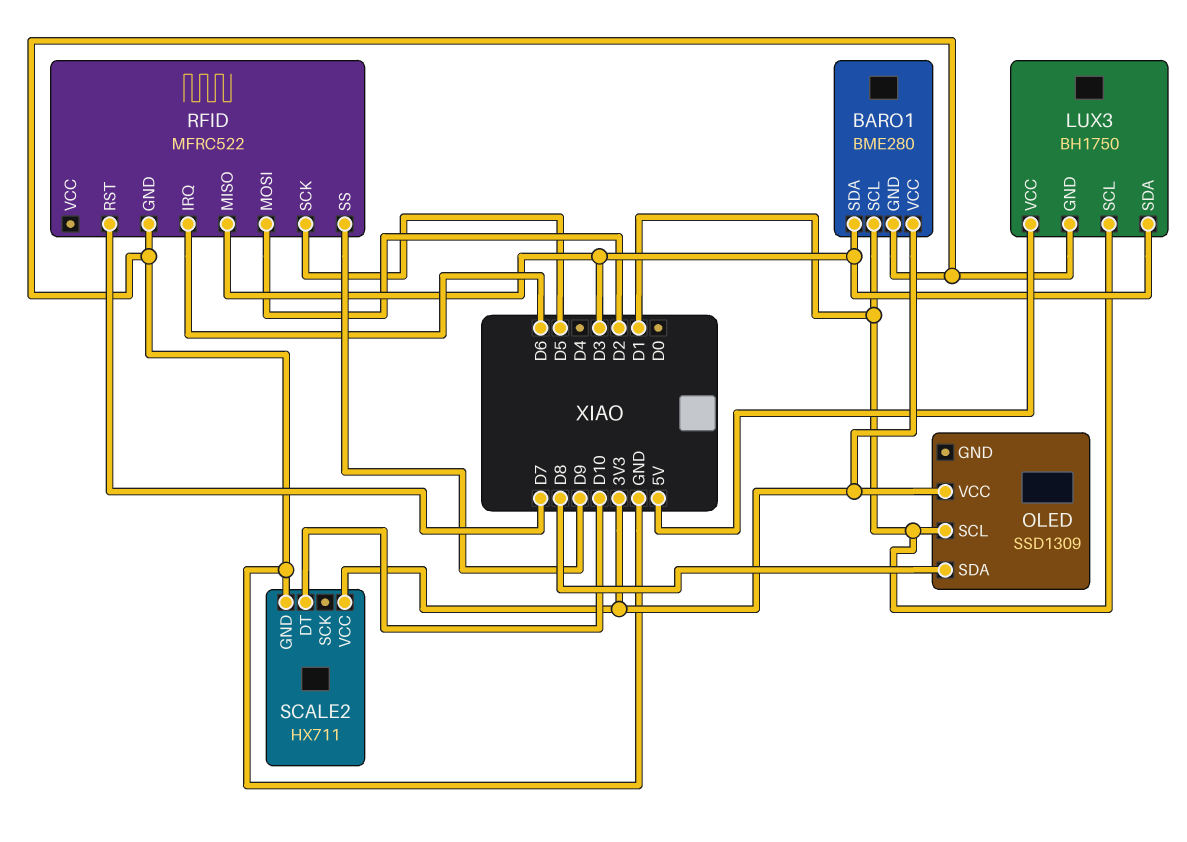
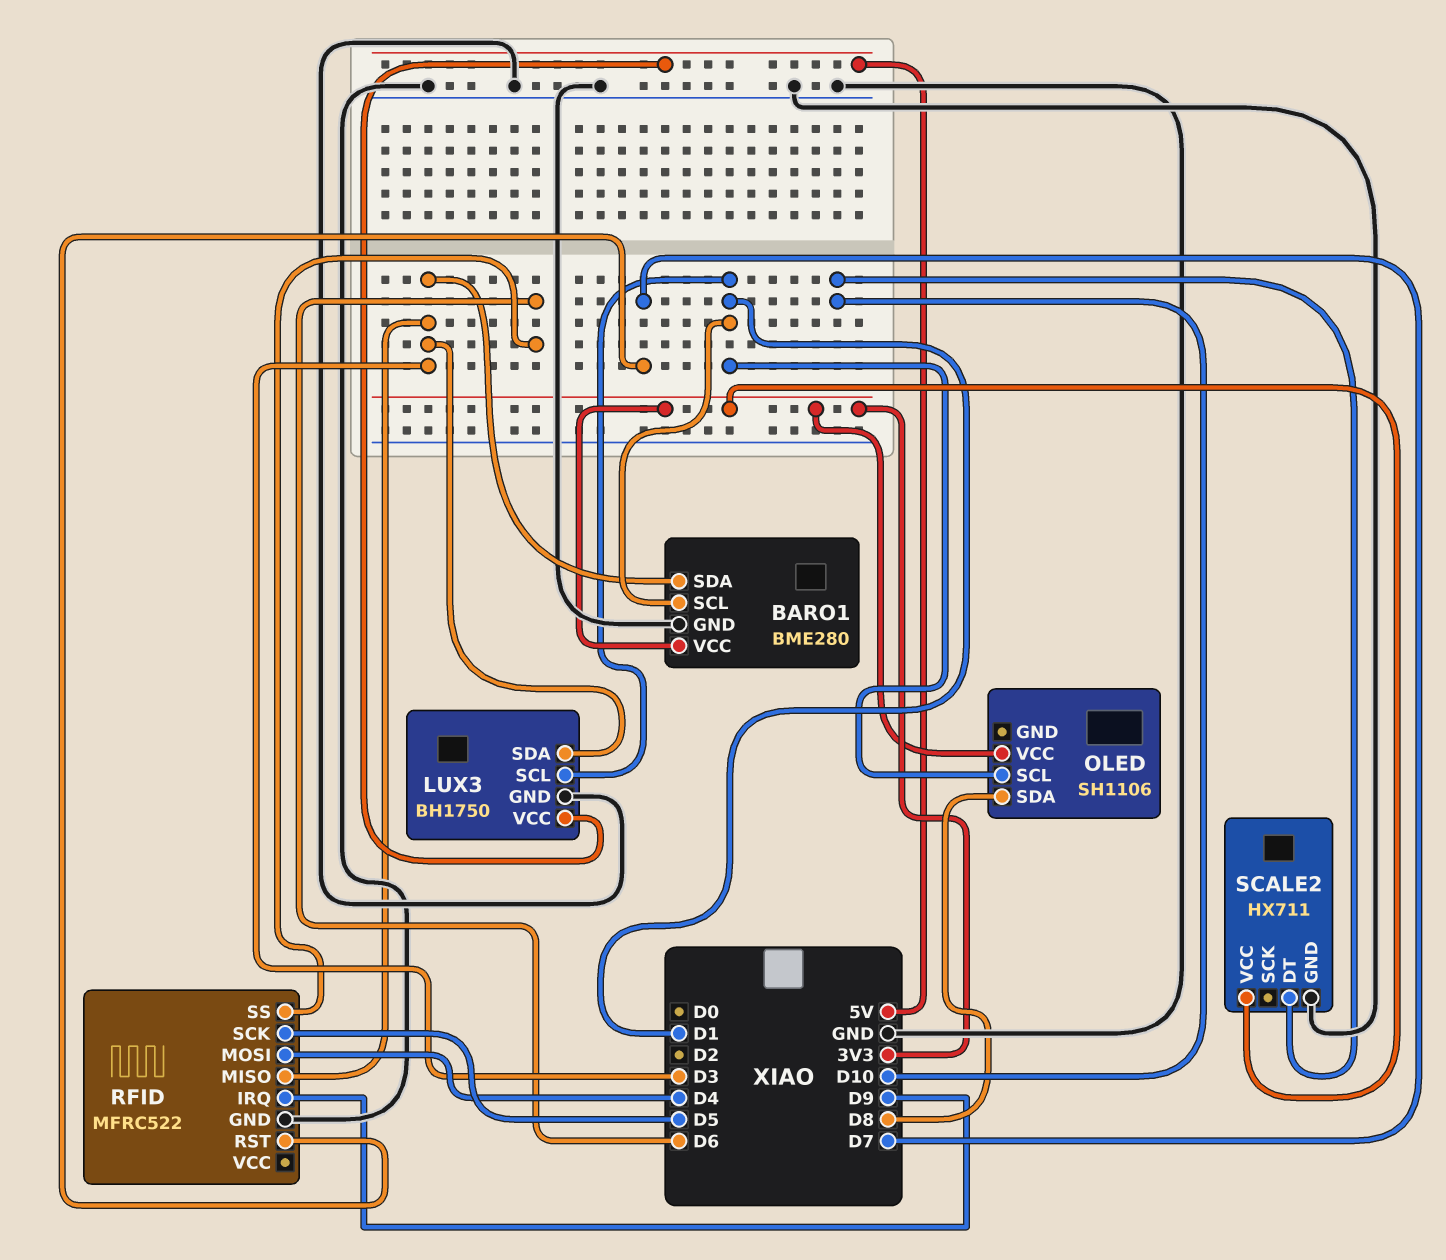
OLED: SSD1309 -> SH1106
RFID pin IRQ: D6 -> D9
RFID pin MOSI: D2 -> D4
RFID pin SS: D9 -> D6

